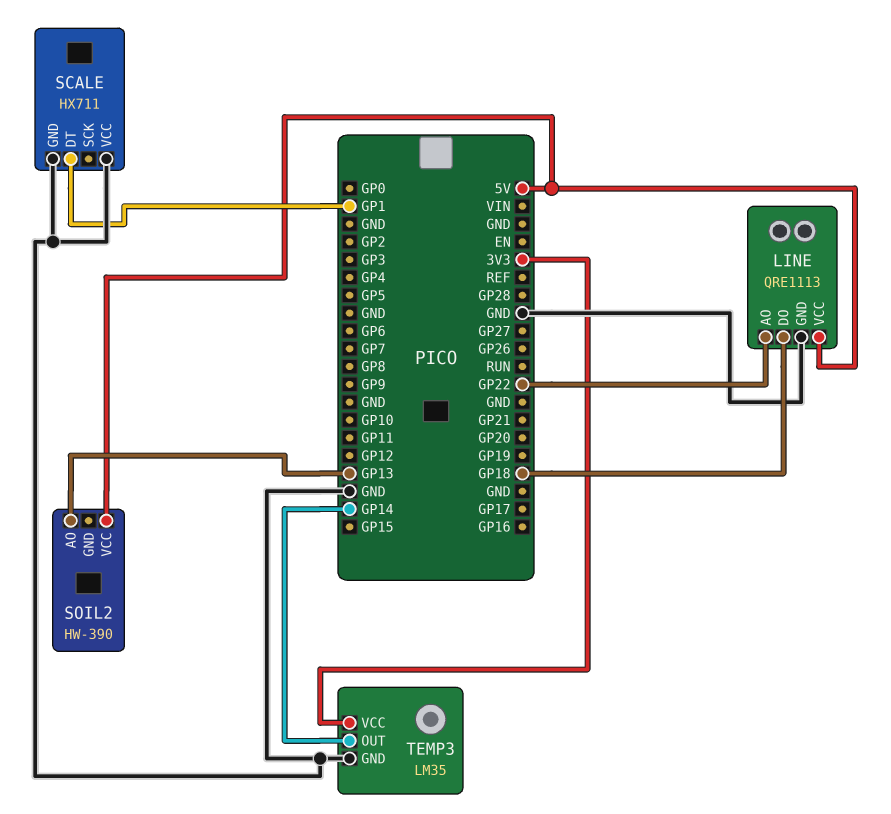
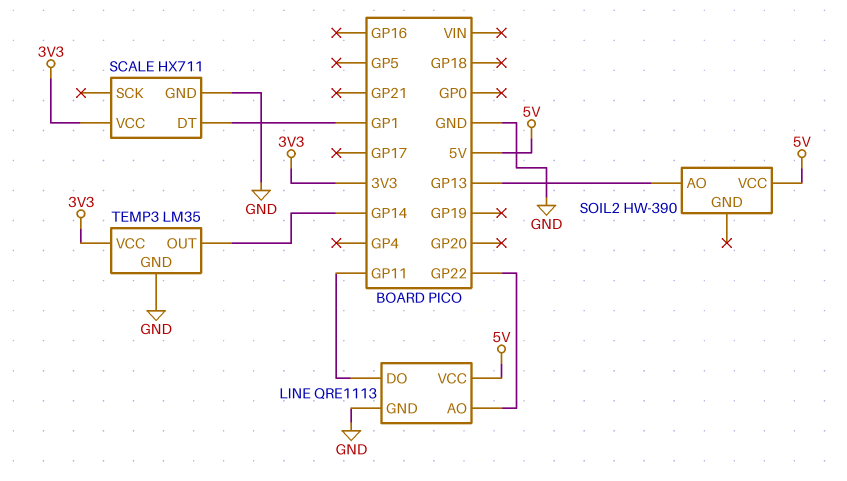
LINE pin DO: GP18 -> GP11
SCALE pin VCC: GND -> 3V3

